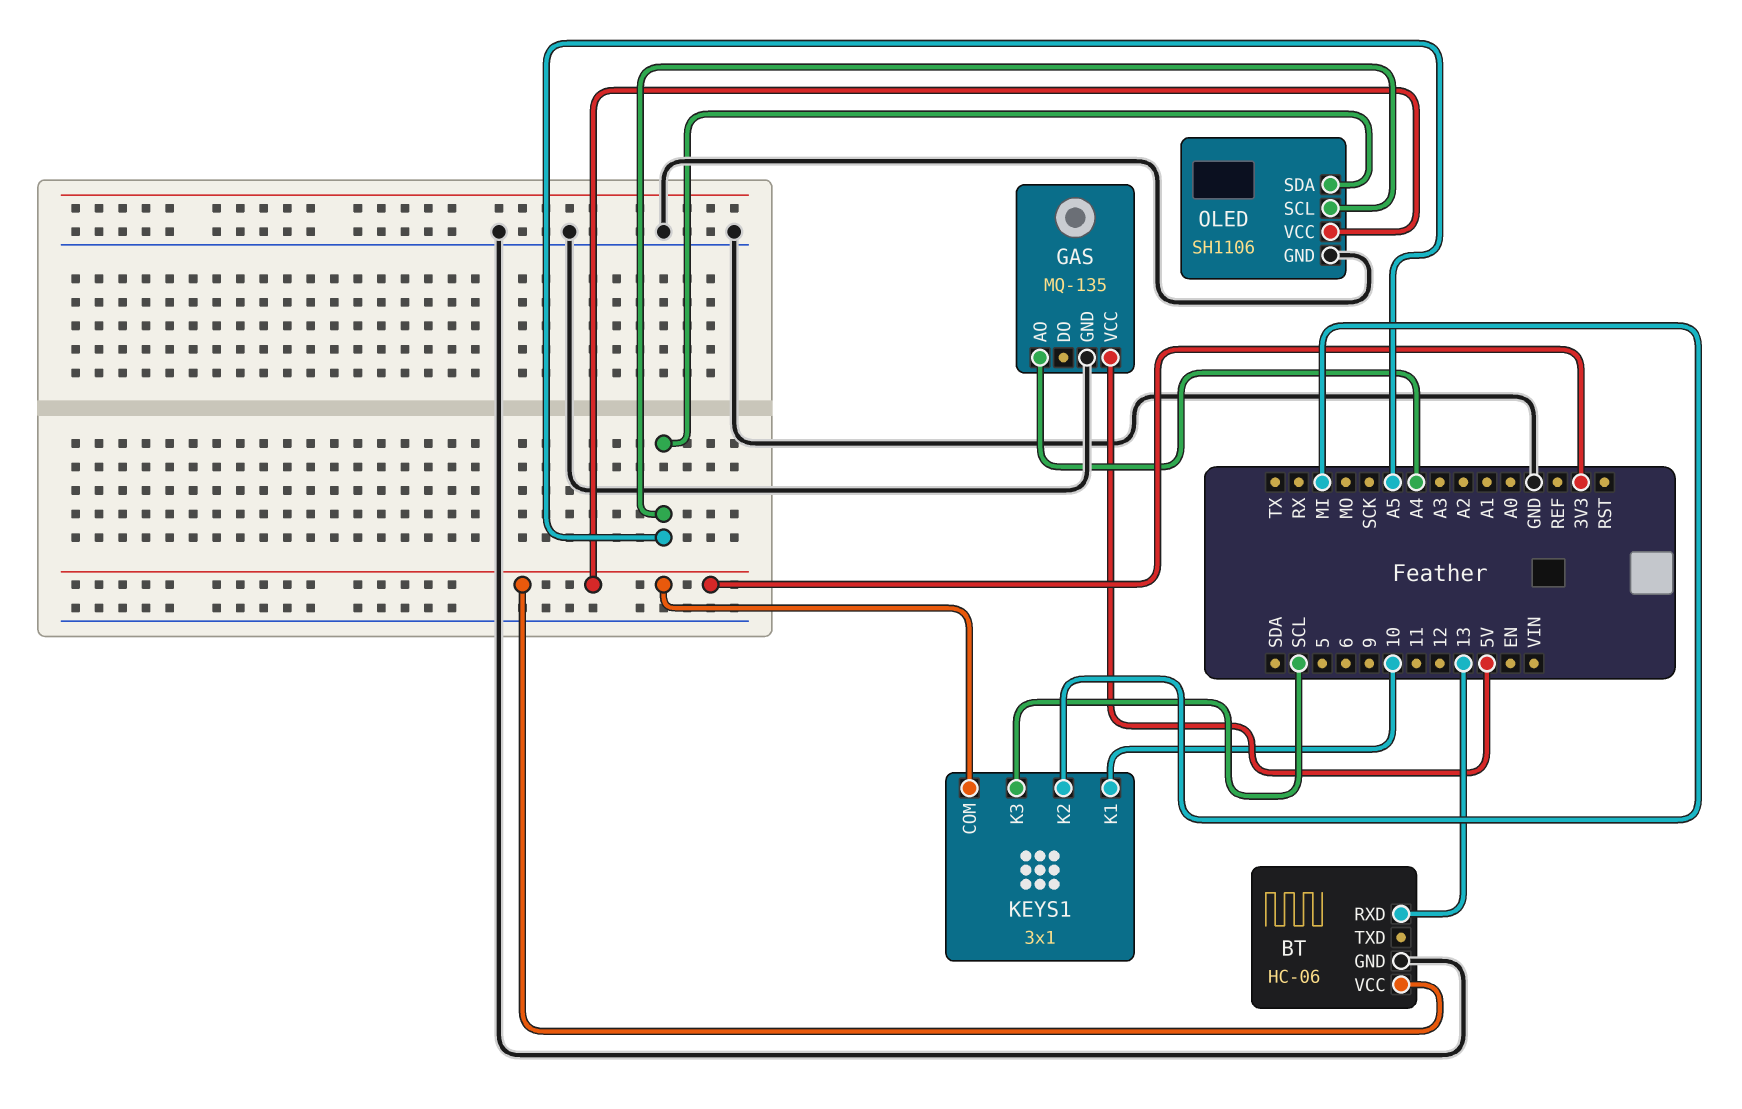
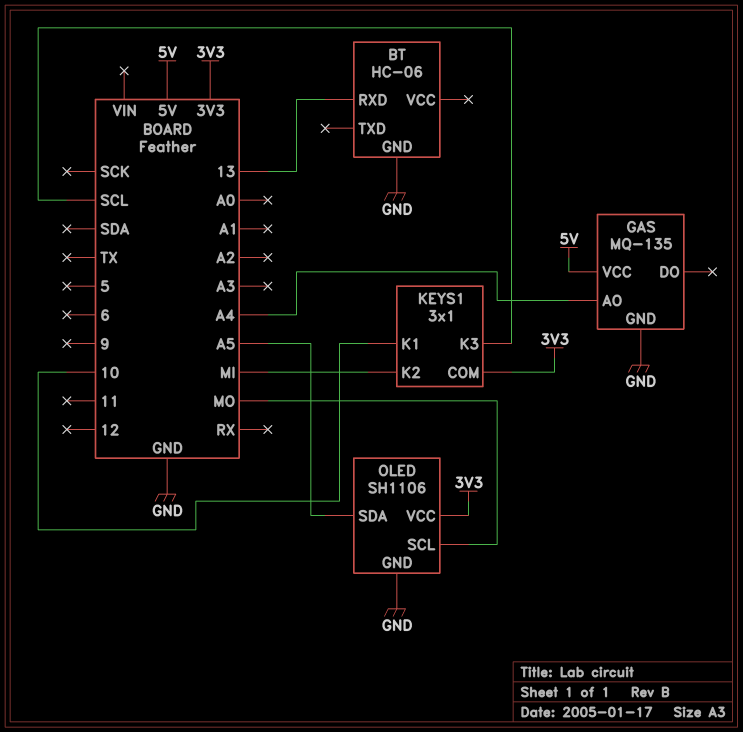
BT pin VCC: 3V3 -> none
OLED pin SCL: A5 -> MO

